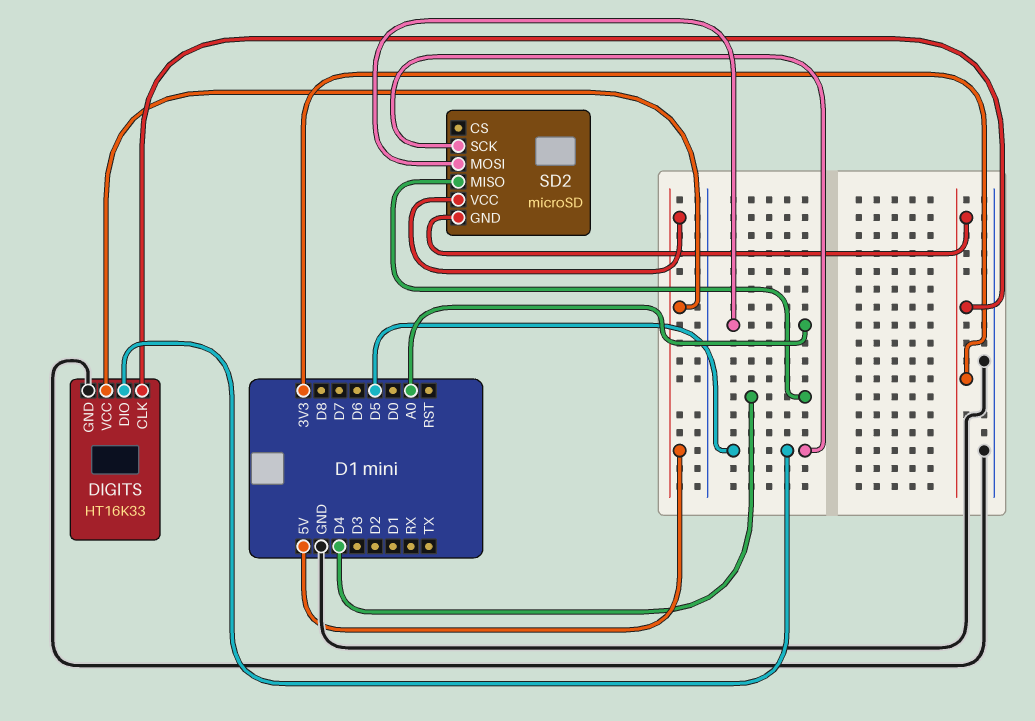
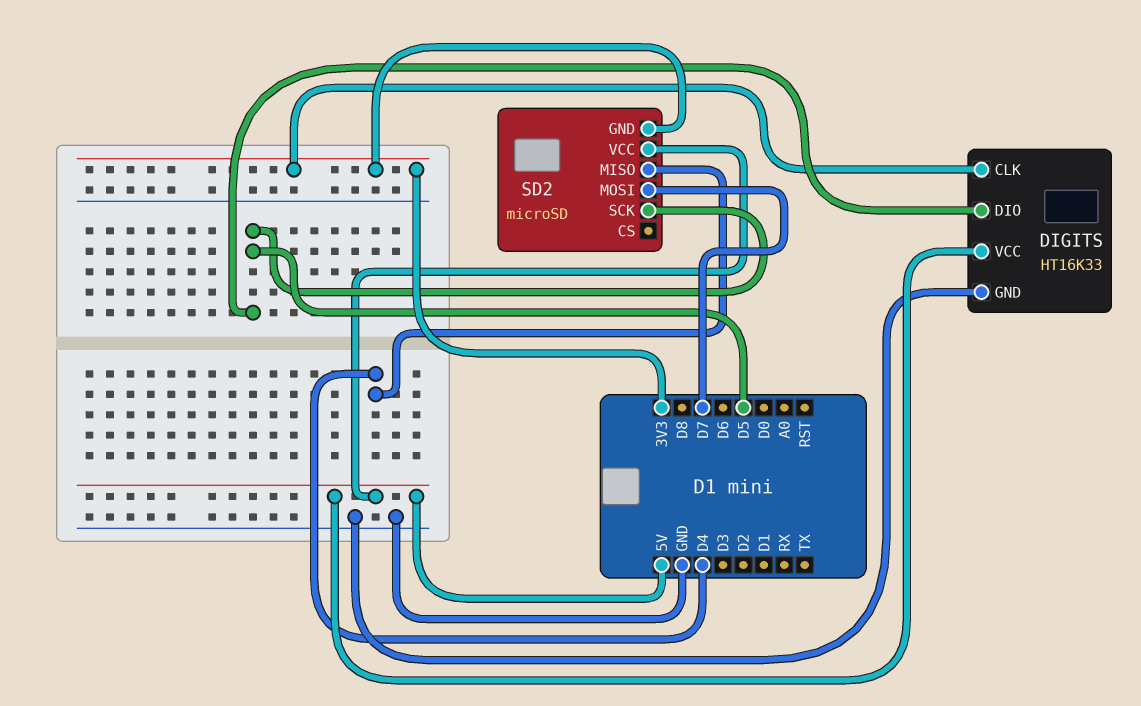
SD2 pin MOSI: A0 -> D7

